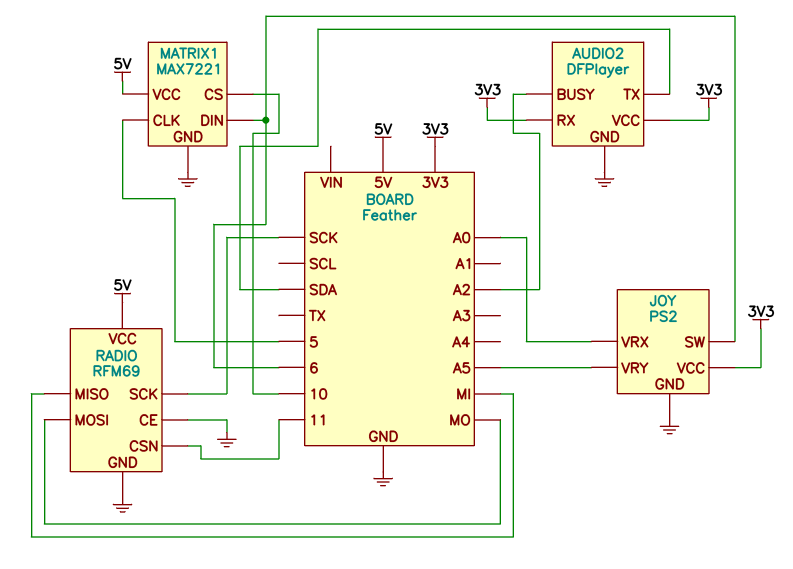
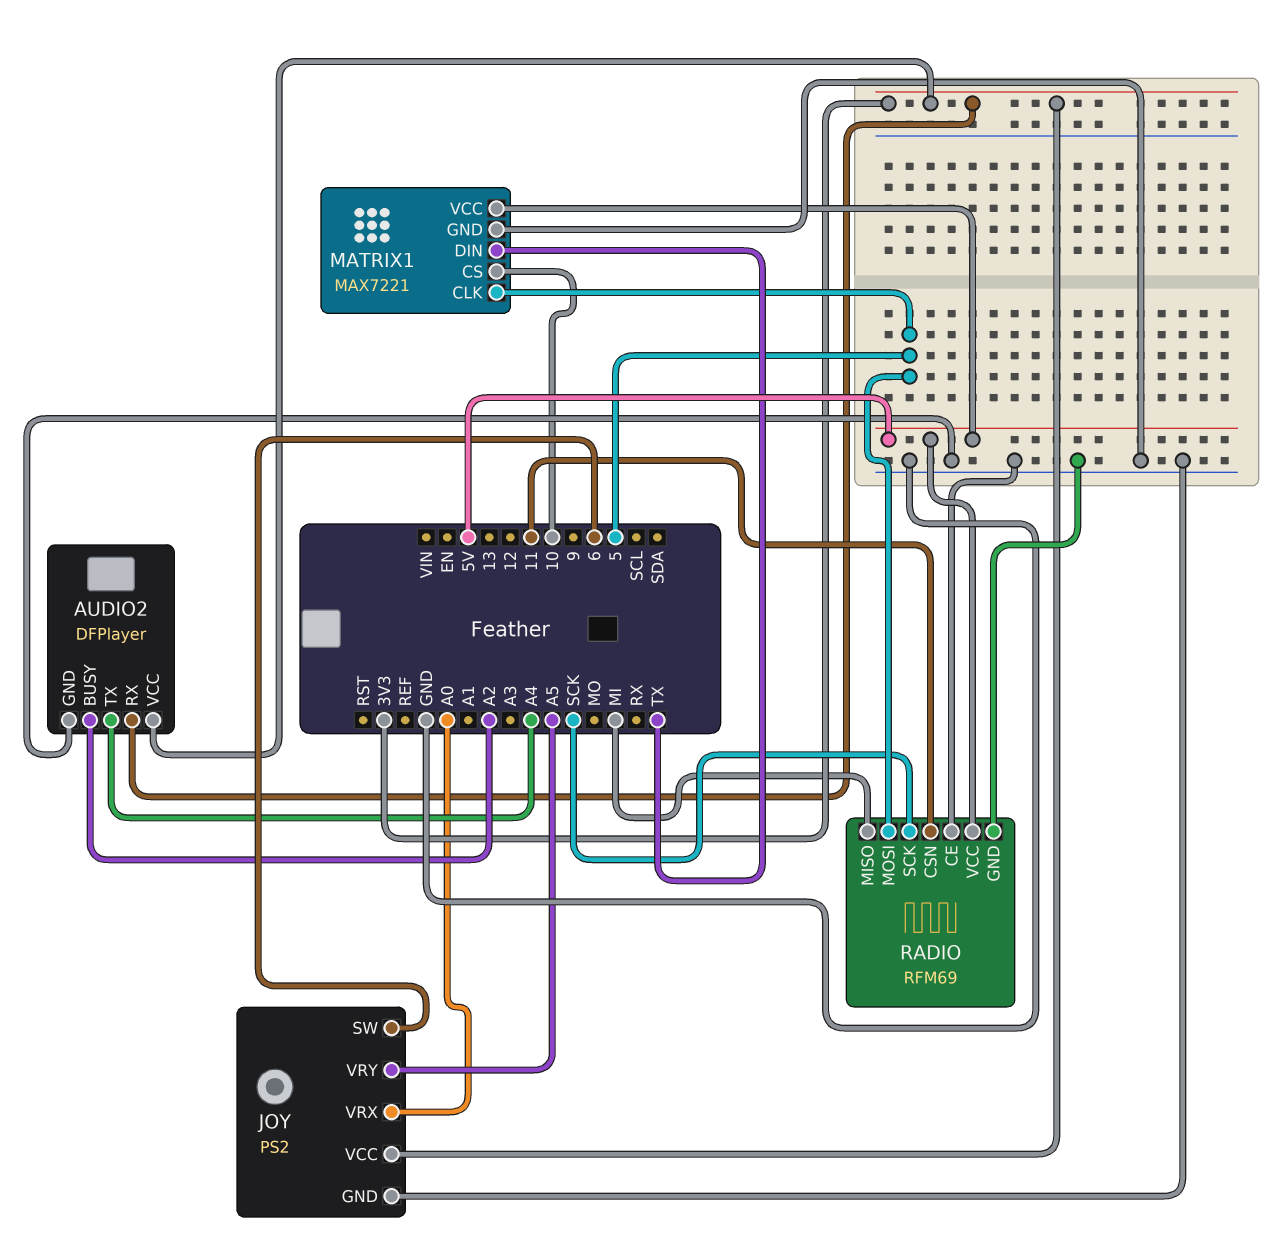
AUDIO2 pin TX: SDA -> A4
MATRIX1 pin DIN: 6 -> TX
RADIO pin MOSI: MO -> 5

